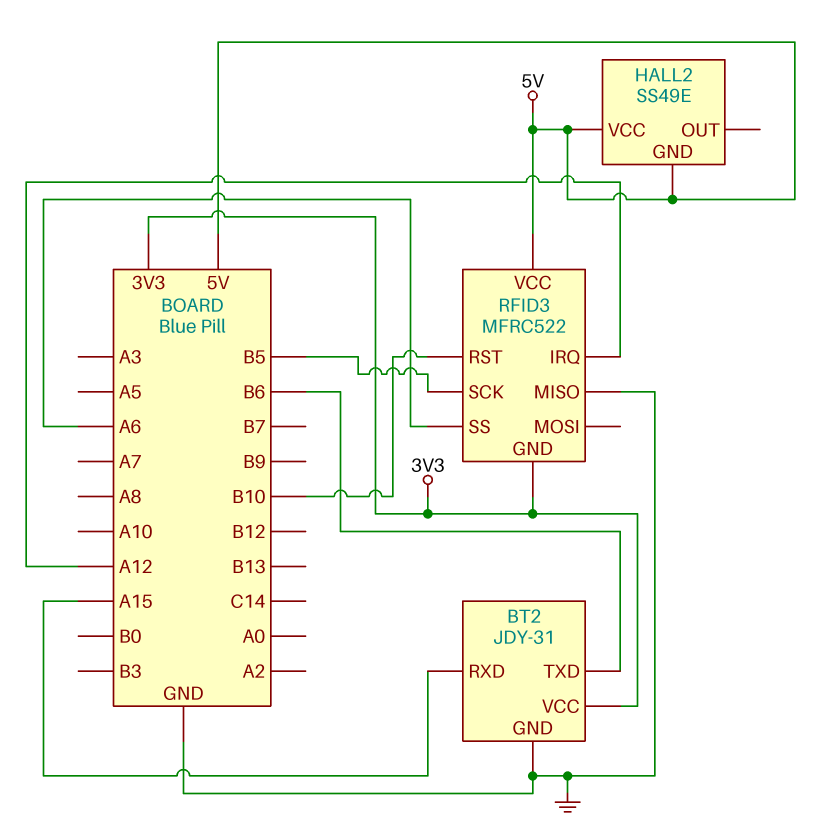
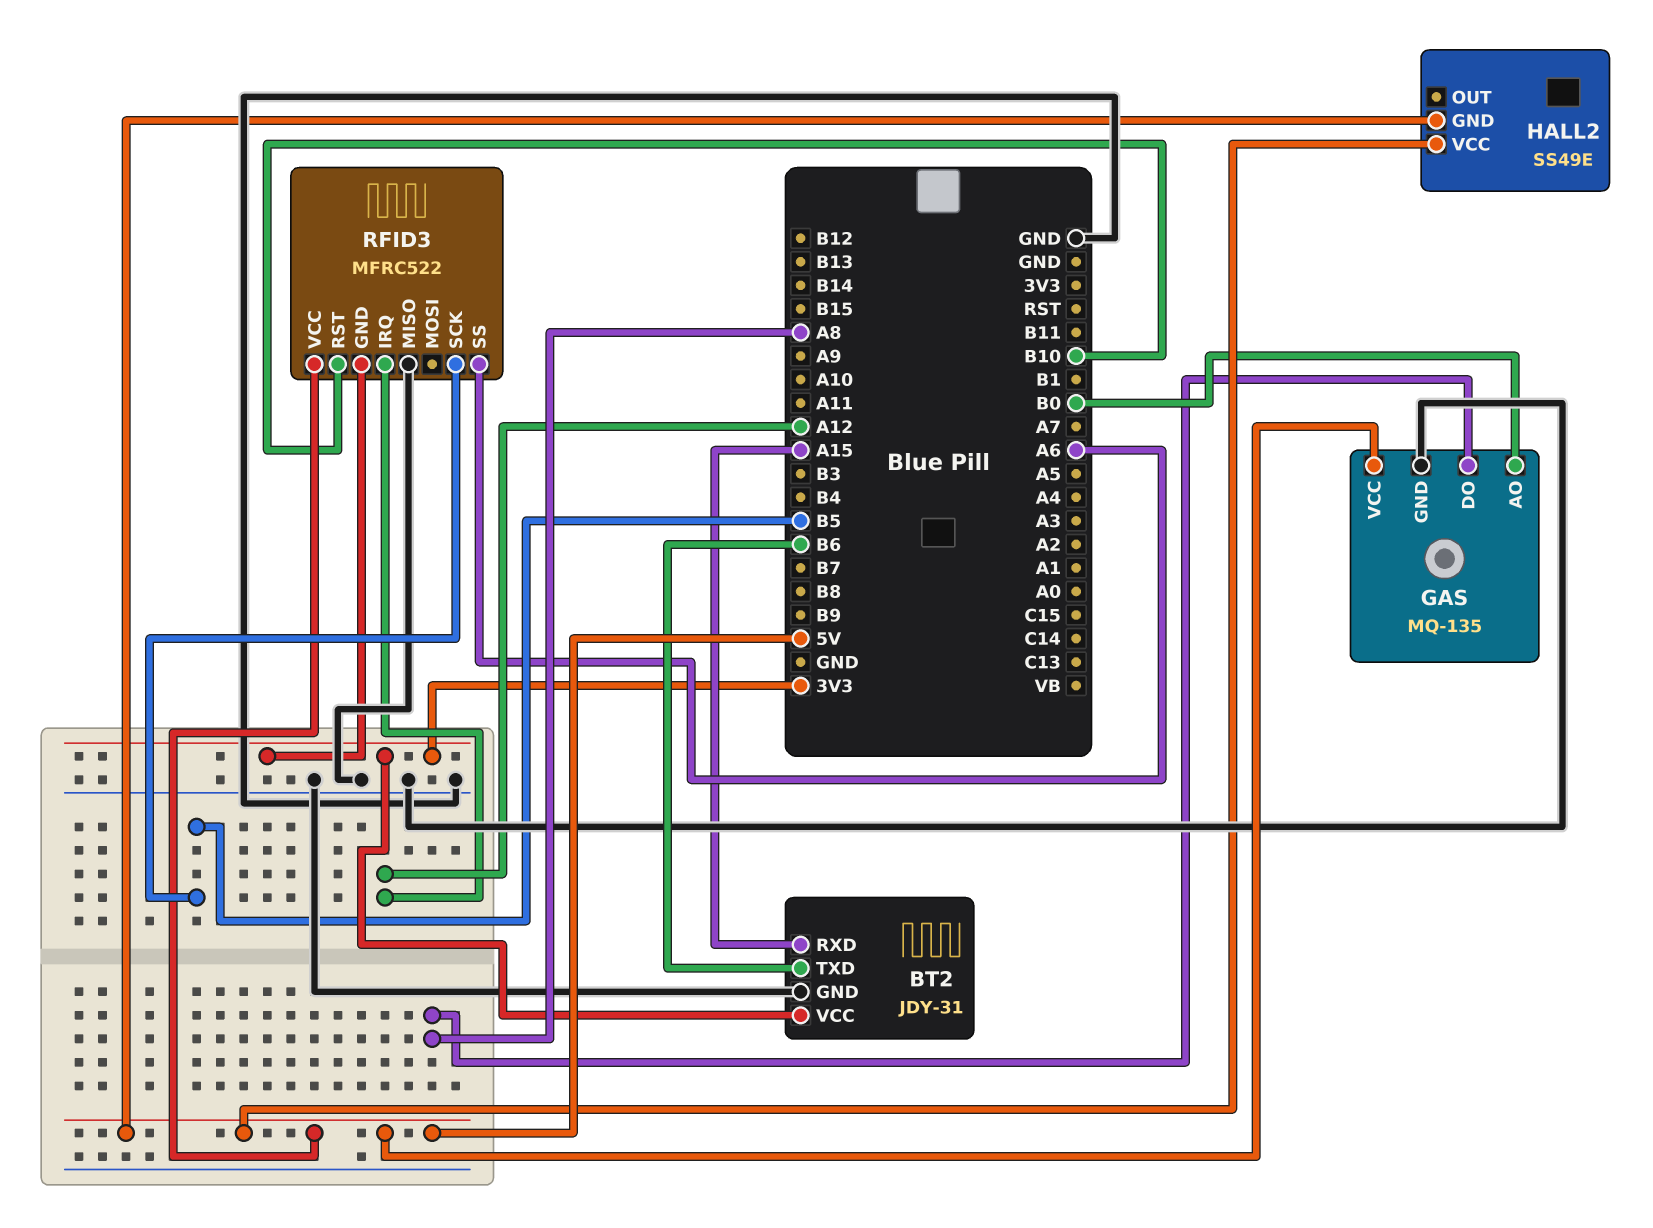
GAS: none -> MQ-135
GAS pin AO: none -> B0
GAS pin DO: none -> A8
GAS pin GND: none -> GND
GAS pin VCC: none -> 5V

